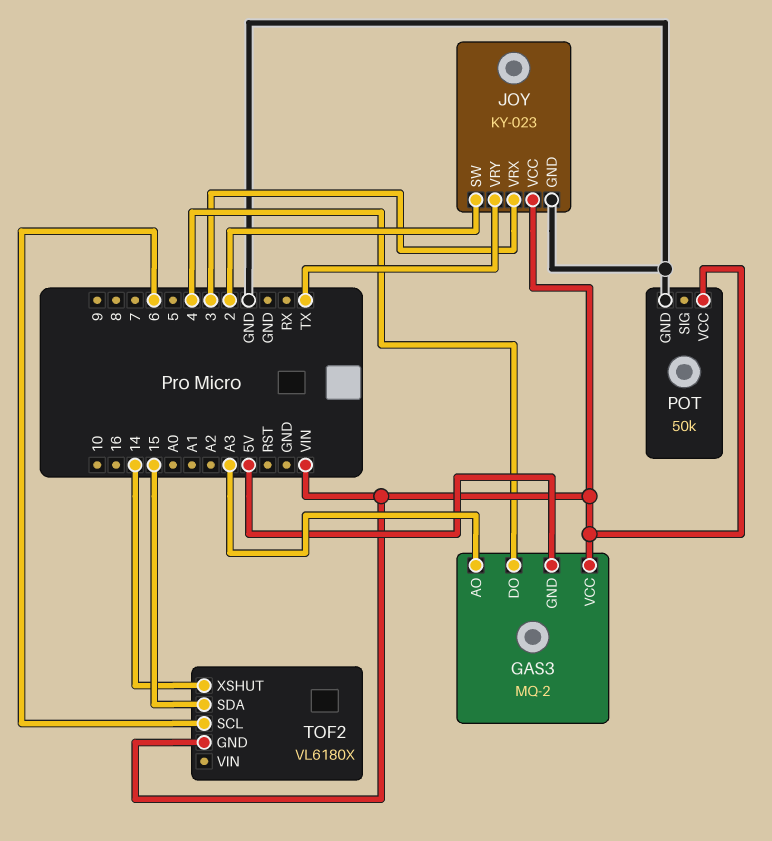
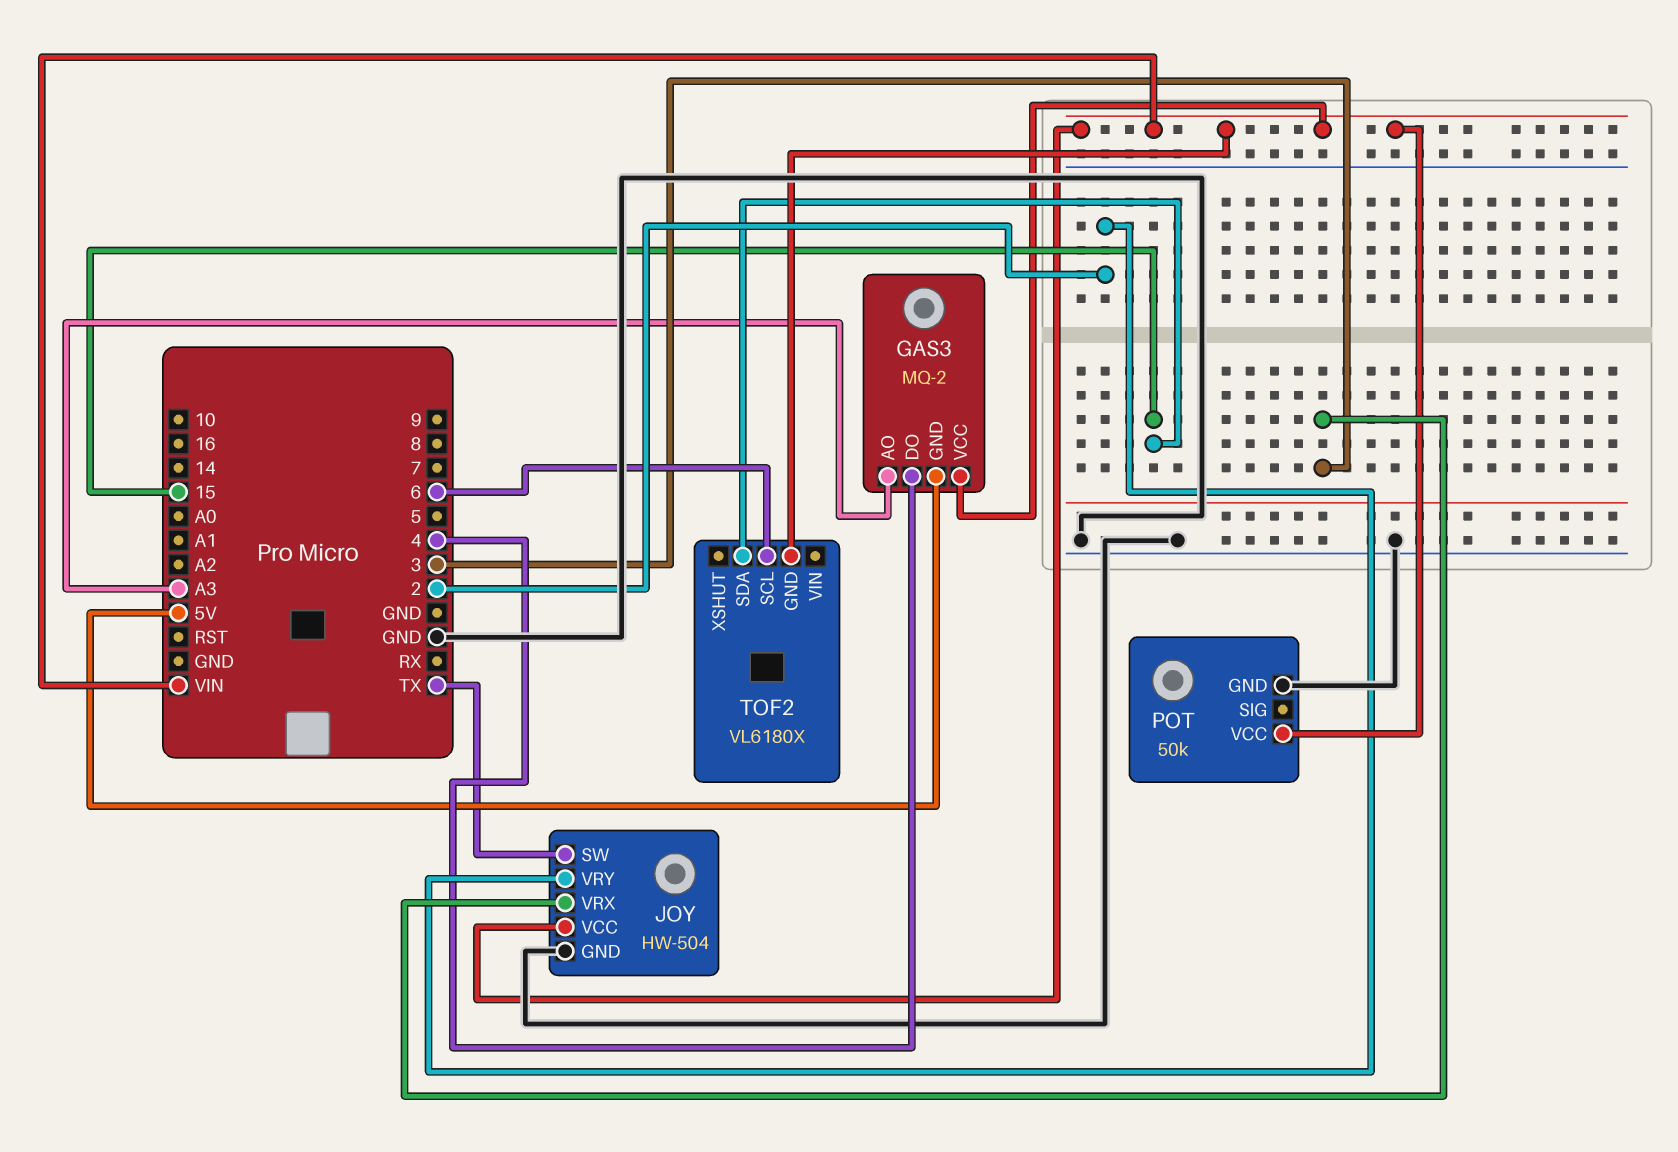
JOY: KY-023 -> HW-504
JOY pin SW: 2 -> TX
JOY pin VRY: TX -> 2
TOF2 pin XSHUT: 14 -> none

